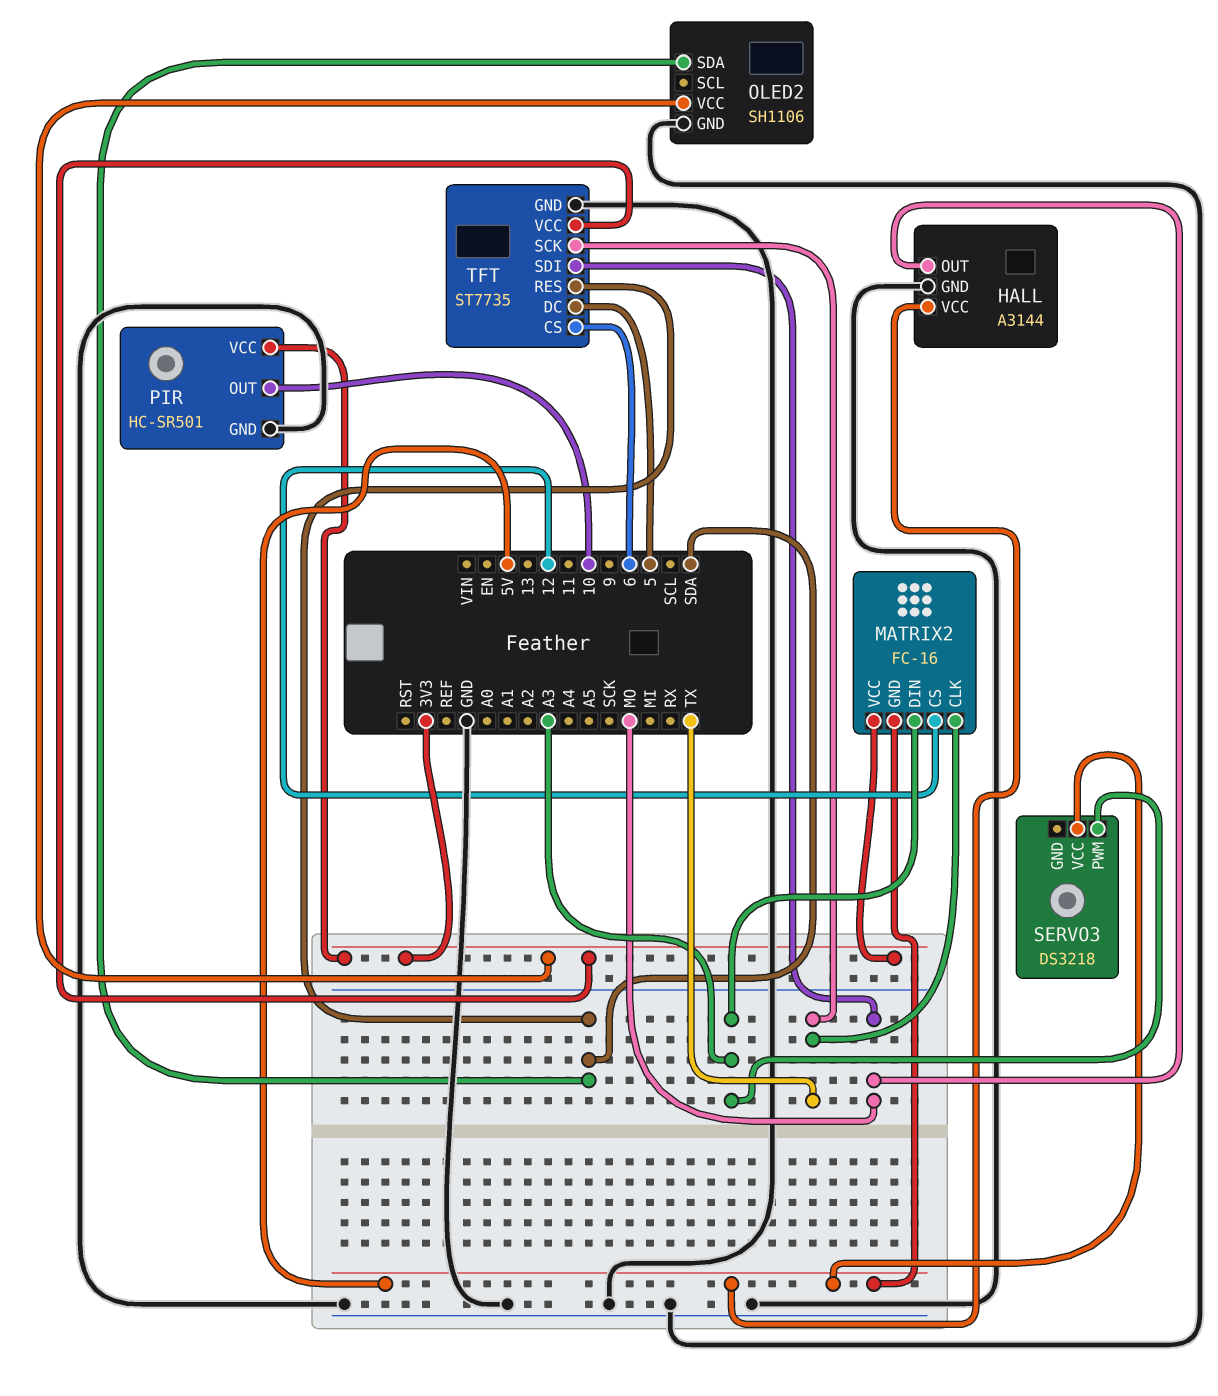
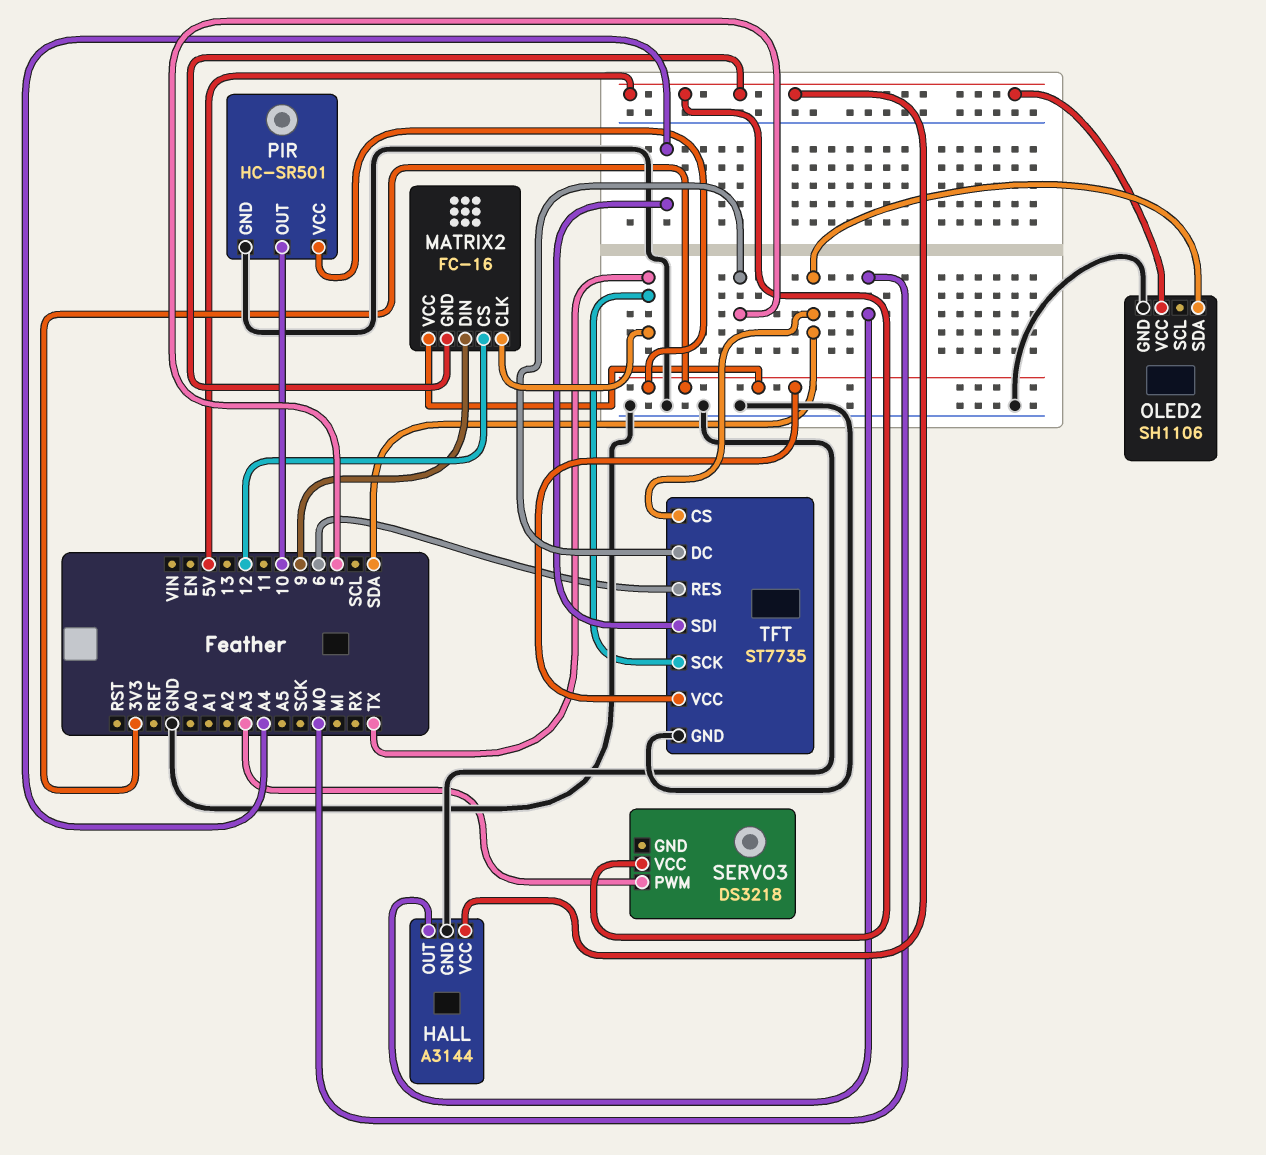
MATRIX2 pin DIN: A3 -> 9
OLED2 pin VCC: 3V3 -> 5V
TFT pin CS: 6 -> SDA
TFT pin RES: SDA -> 6
TFT pin SDI: MO -> A4

